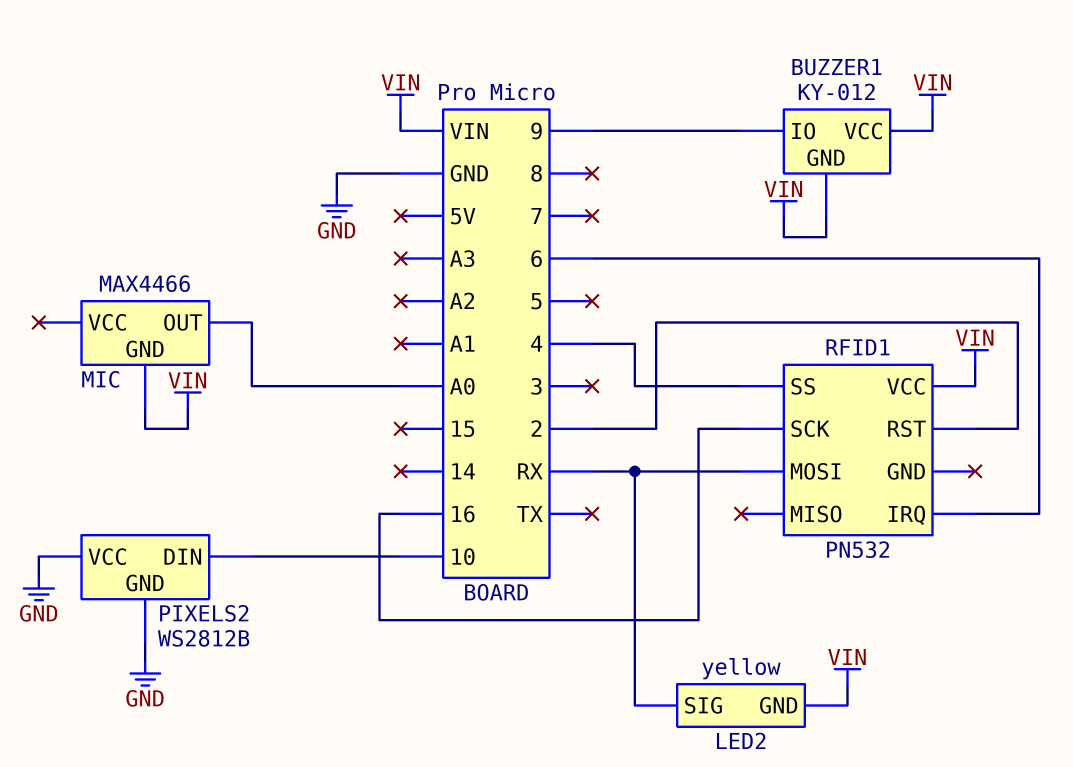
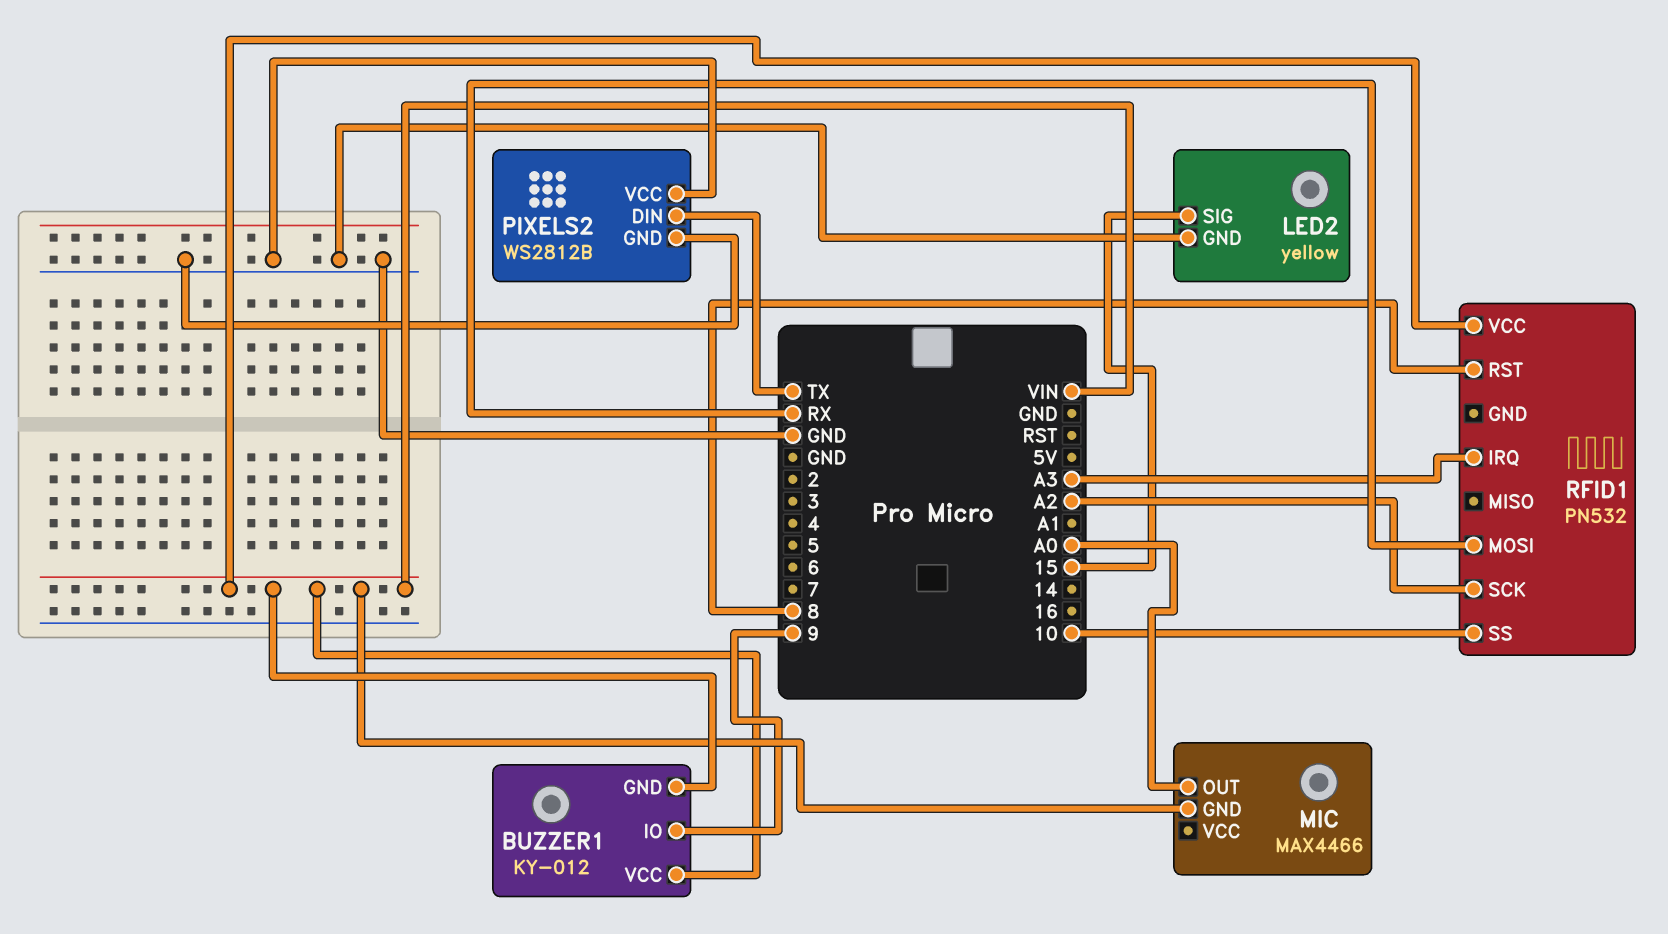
LED2 pin GND: VIN -> GND
LED2 pin SIG: RX -> 15
PIXELS2 pin DIN: 10 -> TX
RFID1 pin IRQ: 6 -> A3
RFID1 pin RST: 2 -> 8
RFID1 pin SCK: 16 -> A2
RFID1 pin SS: 4 -> 10

